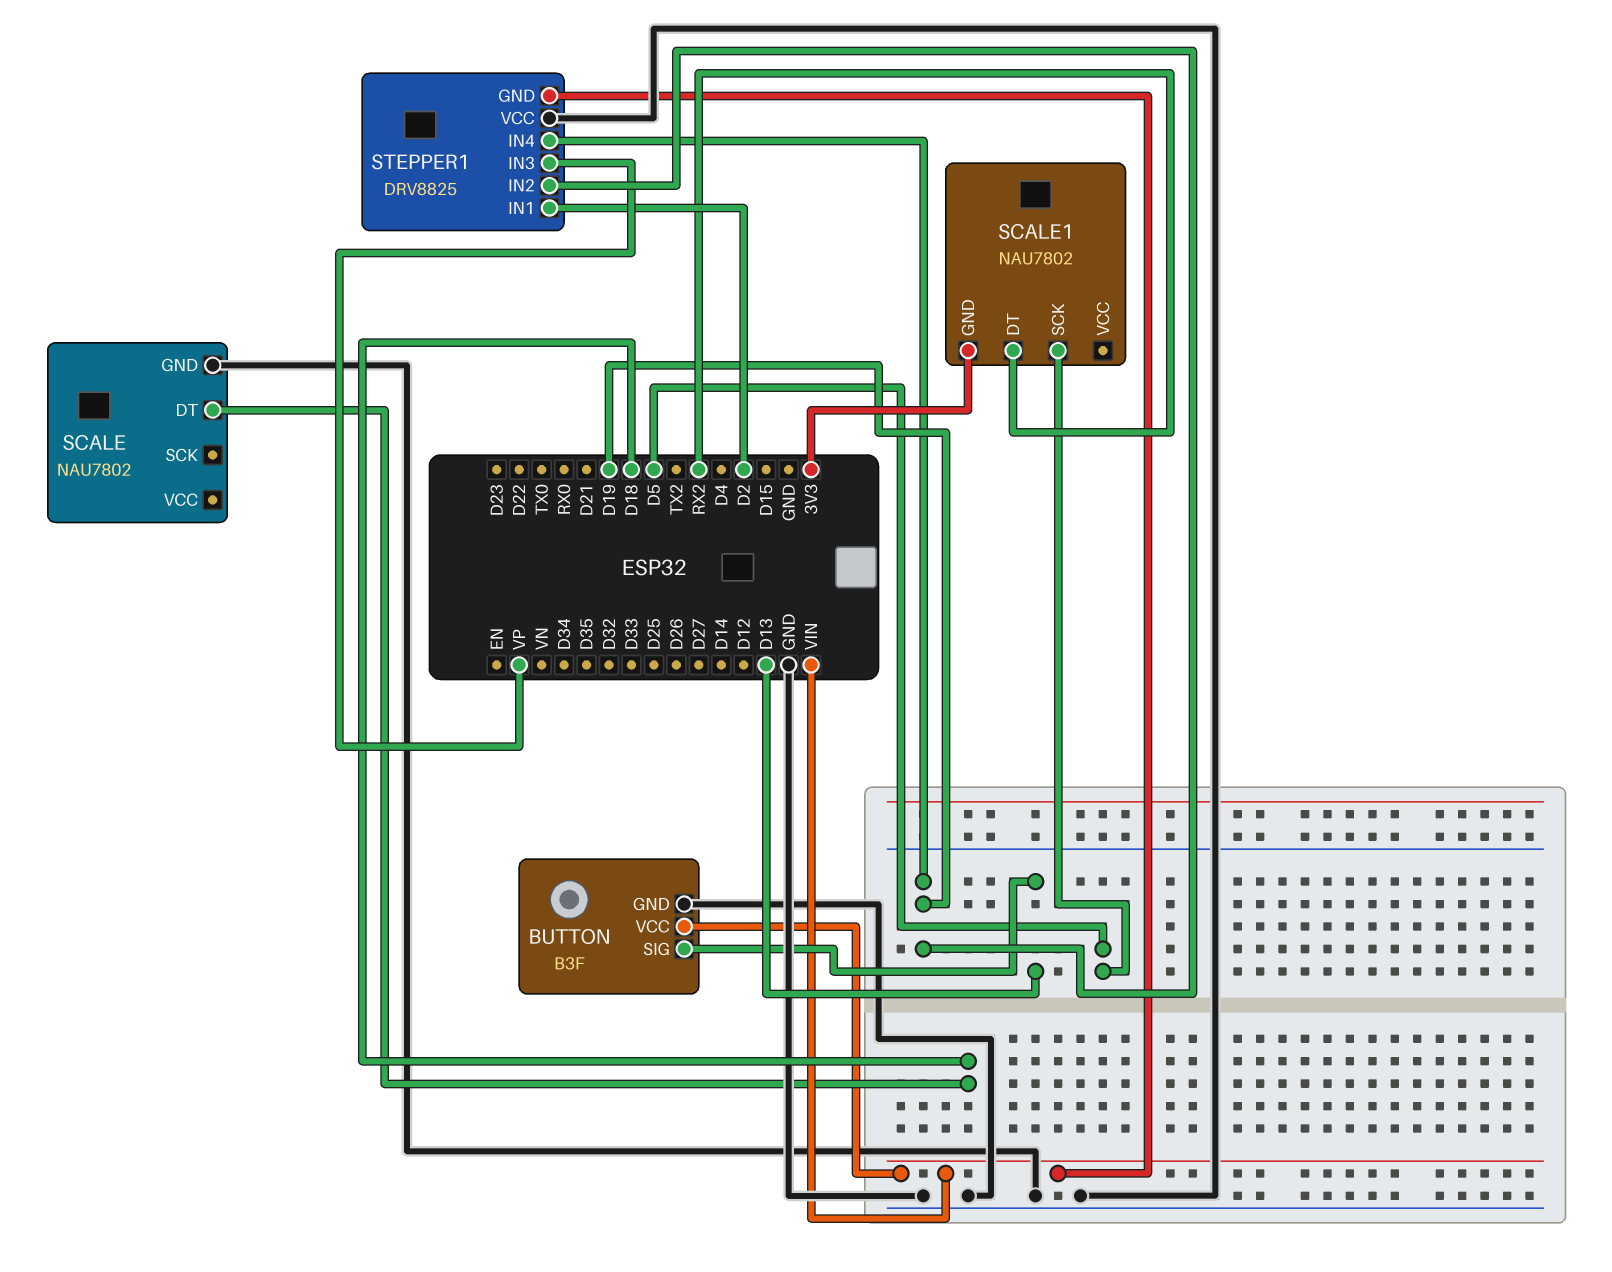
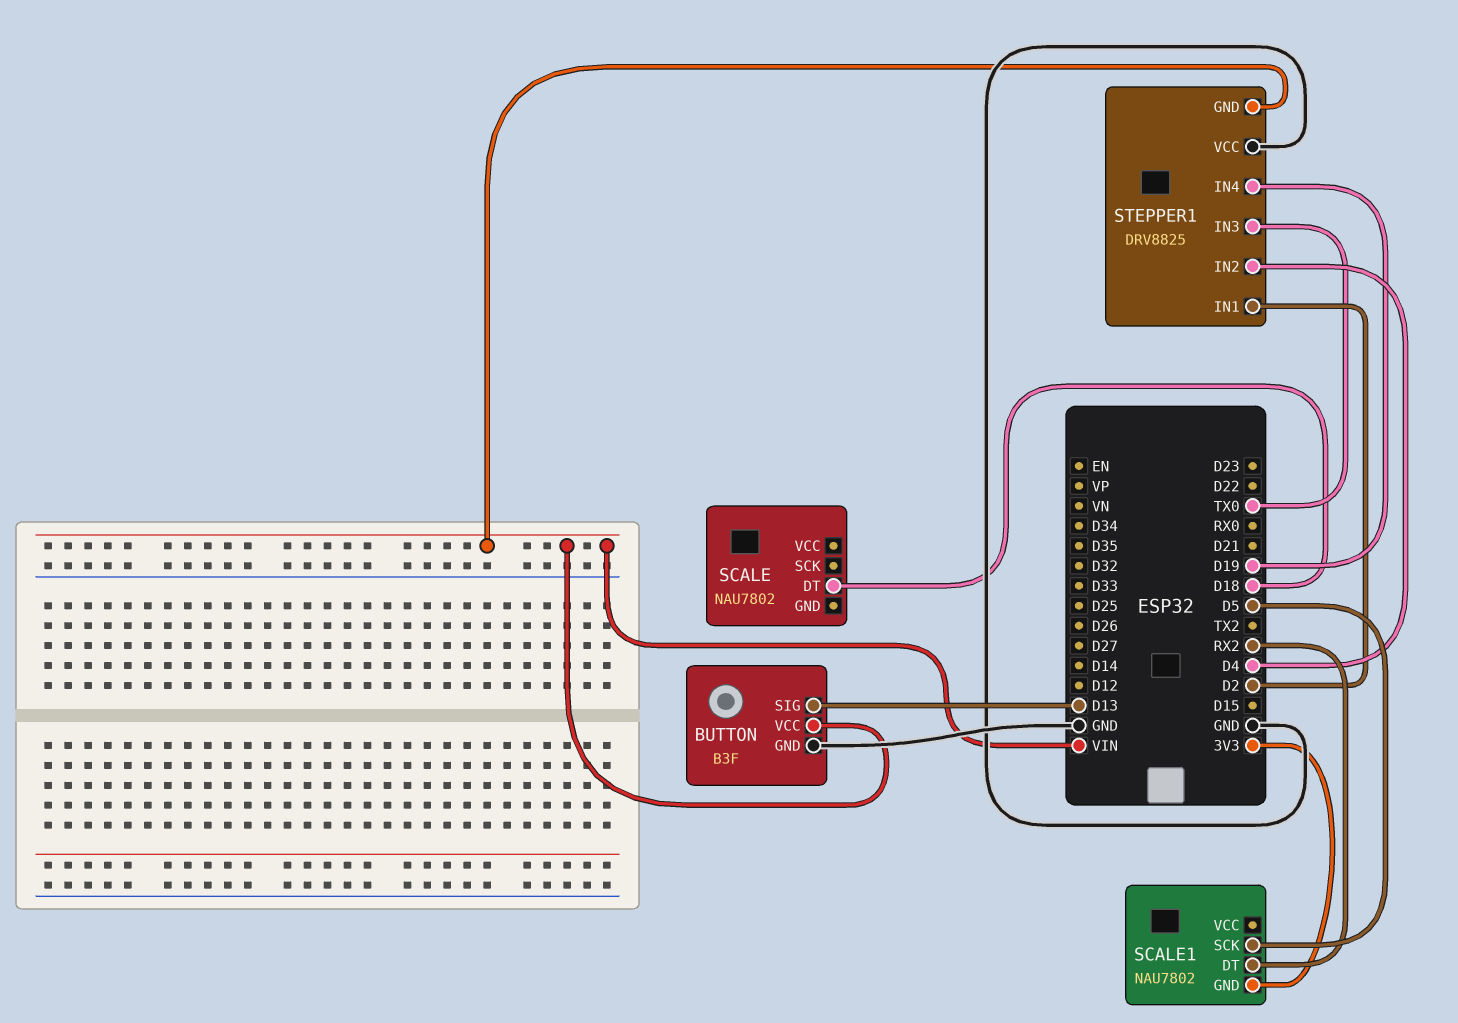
SCALE pin GND: GND -> none
STEPPER1 pin IN2: D19 -> D4
STEPPER1 pin IN3: VP -> TX0

